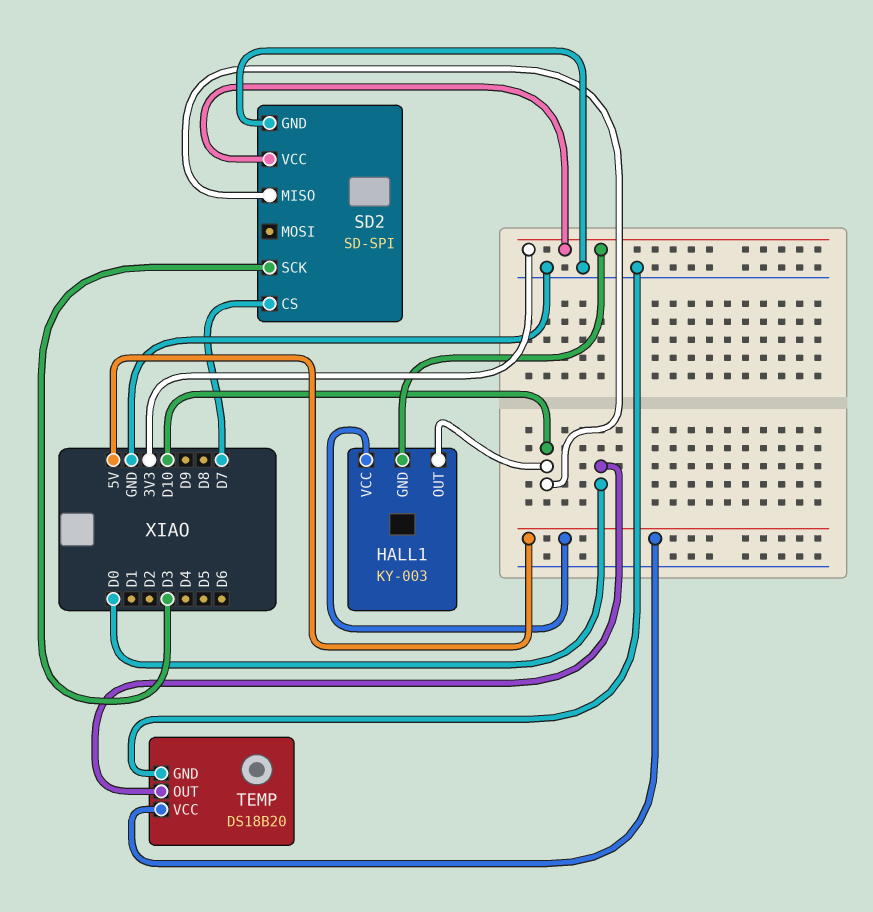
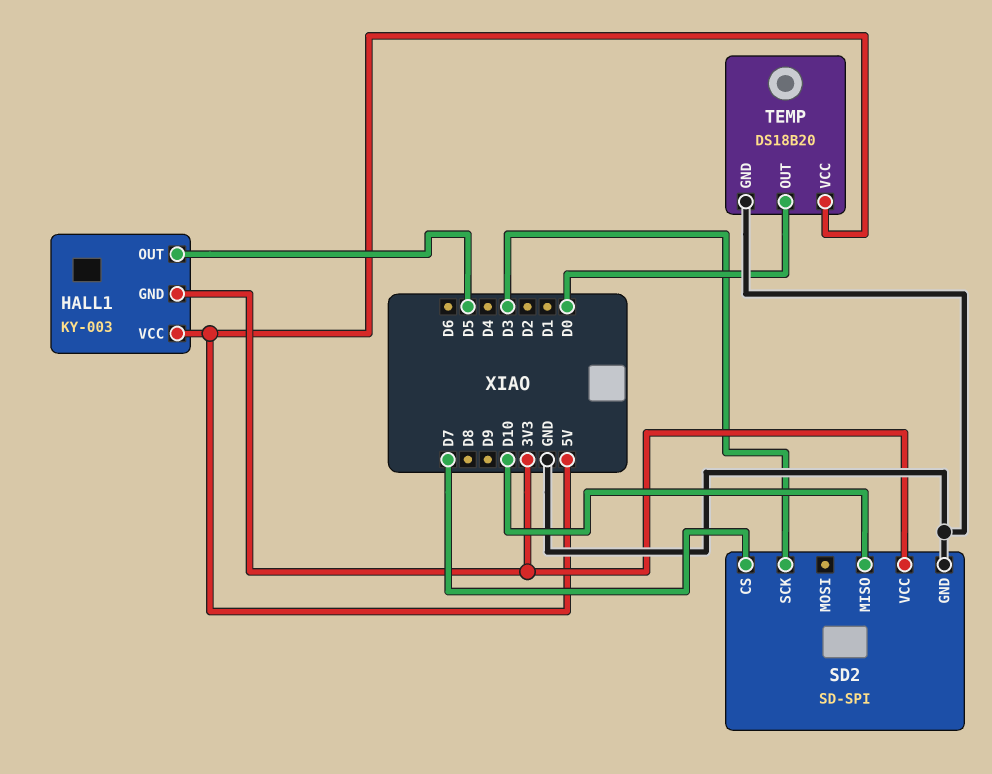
HALL1 pin OUT: D10 -> D5

